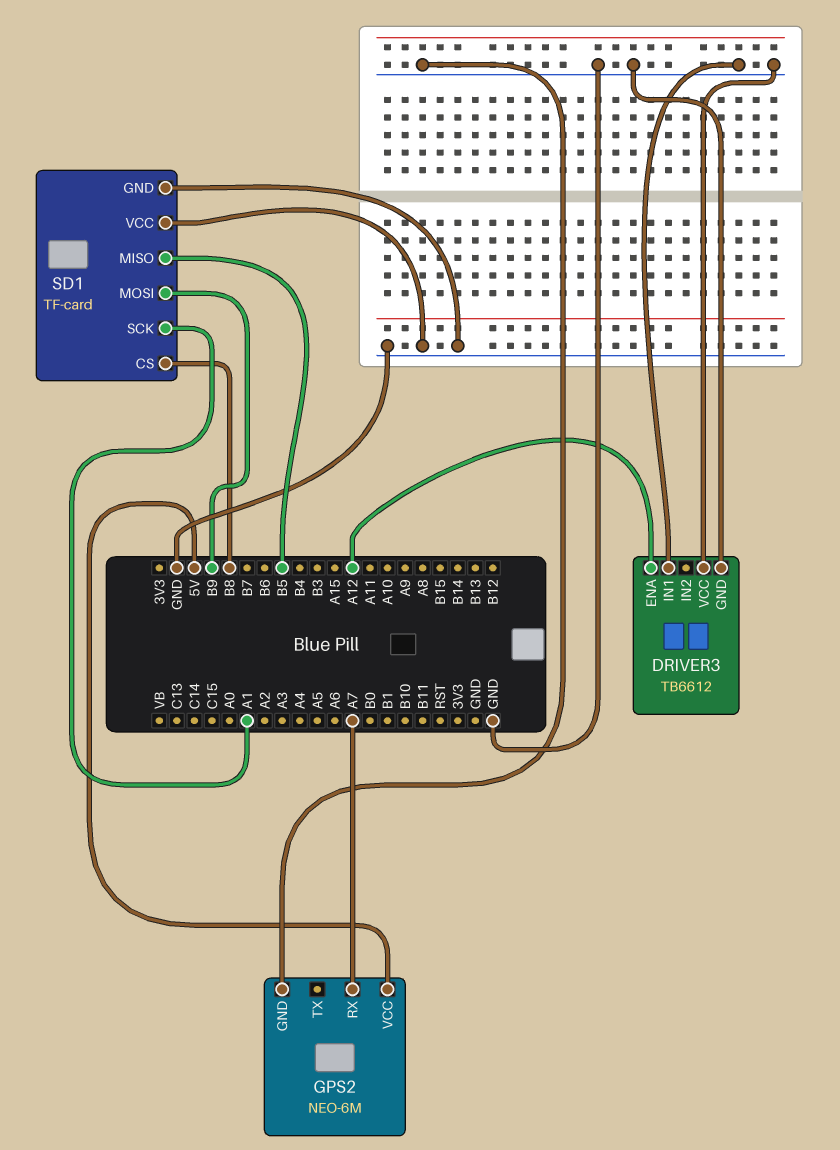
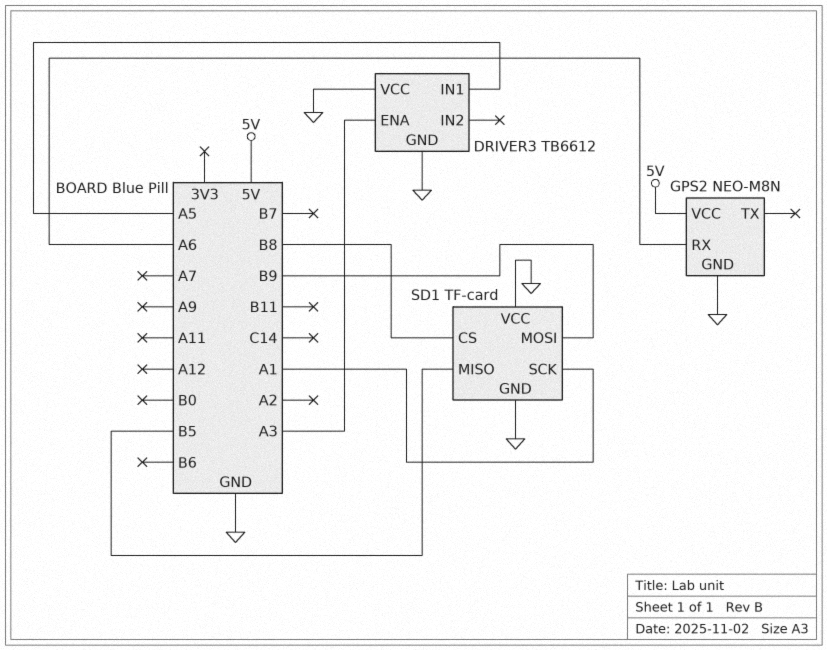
DRIVER3 pin ENA: A12 -> A3
DRIVER3 pin IN1: GND -> A5
GPS2: NEO-6M -> NEO-M8N
GPS2 pin RX: A7 -> A6

